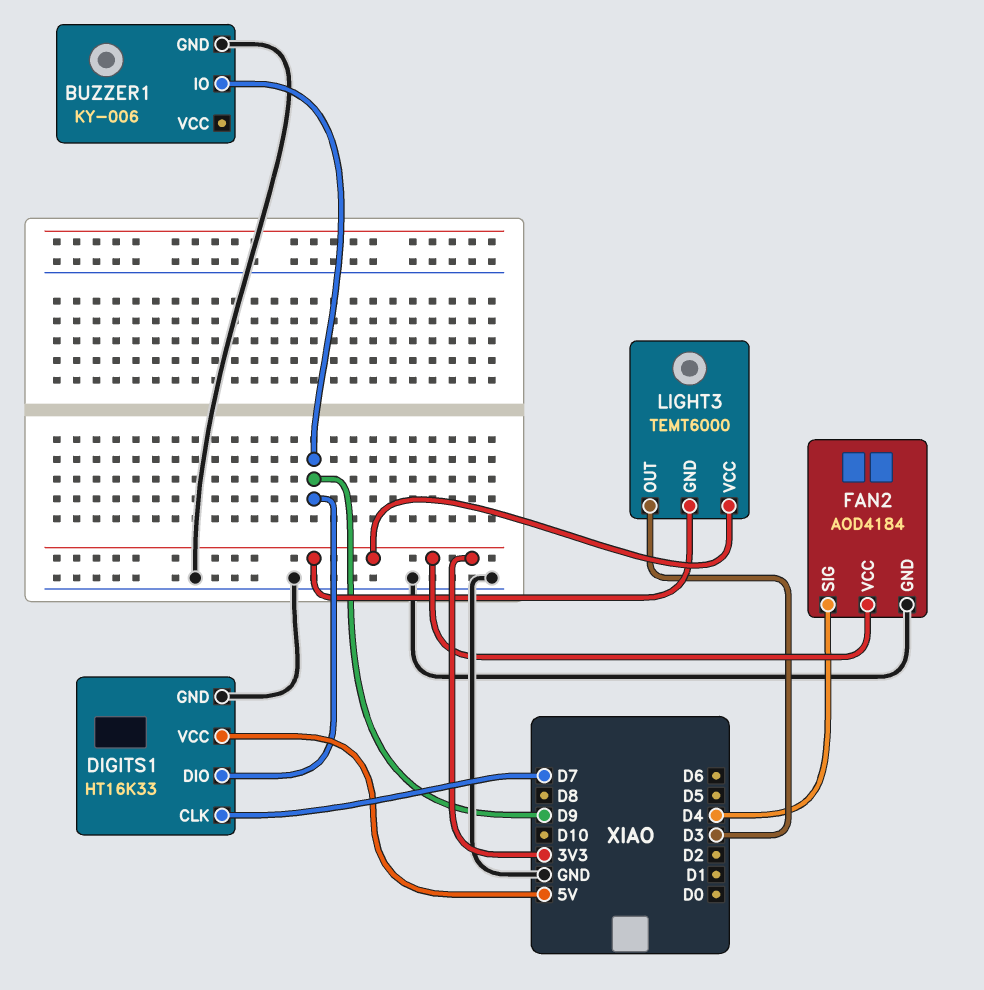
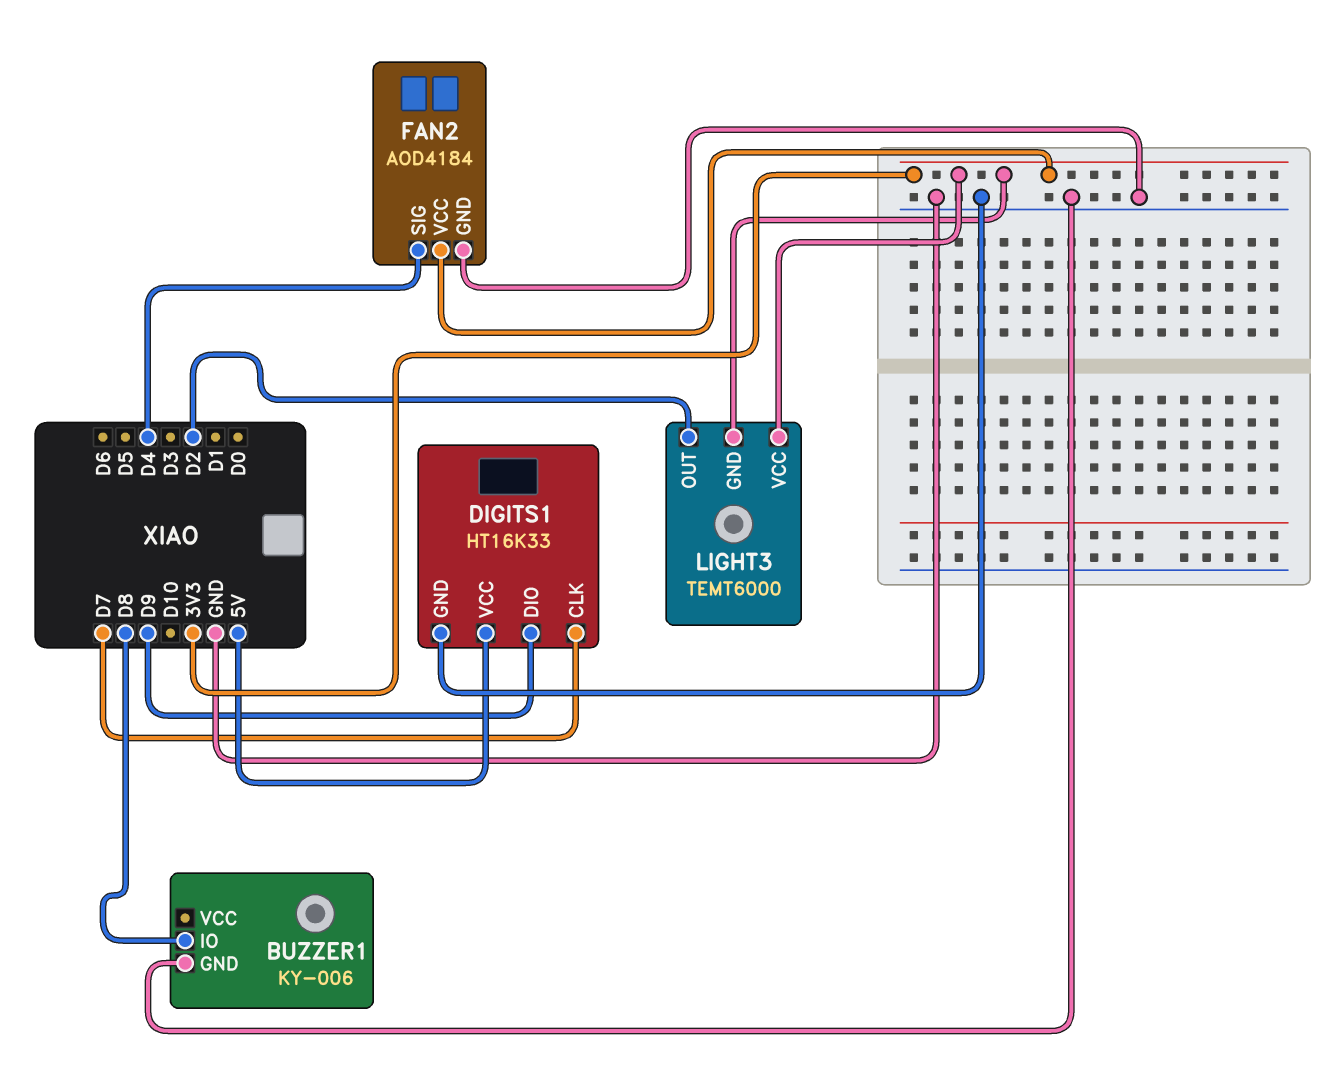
BUZZER1 pin IO: D9 -> D8
LIGHT3 pin OUT: D3 -> D2

